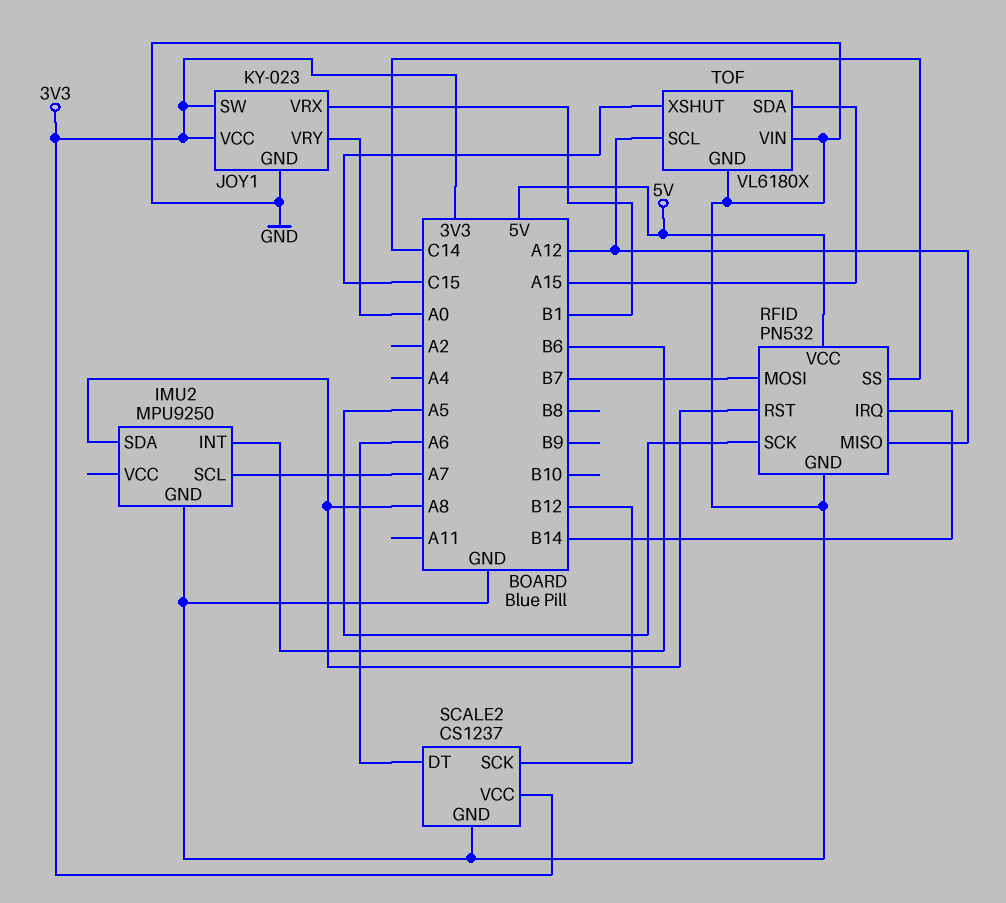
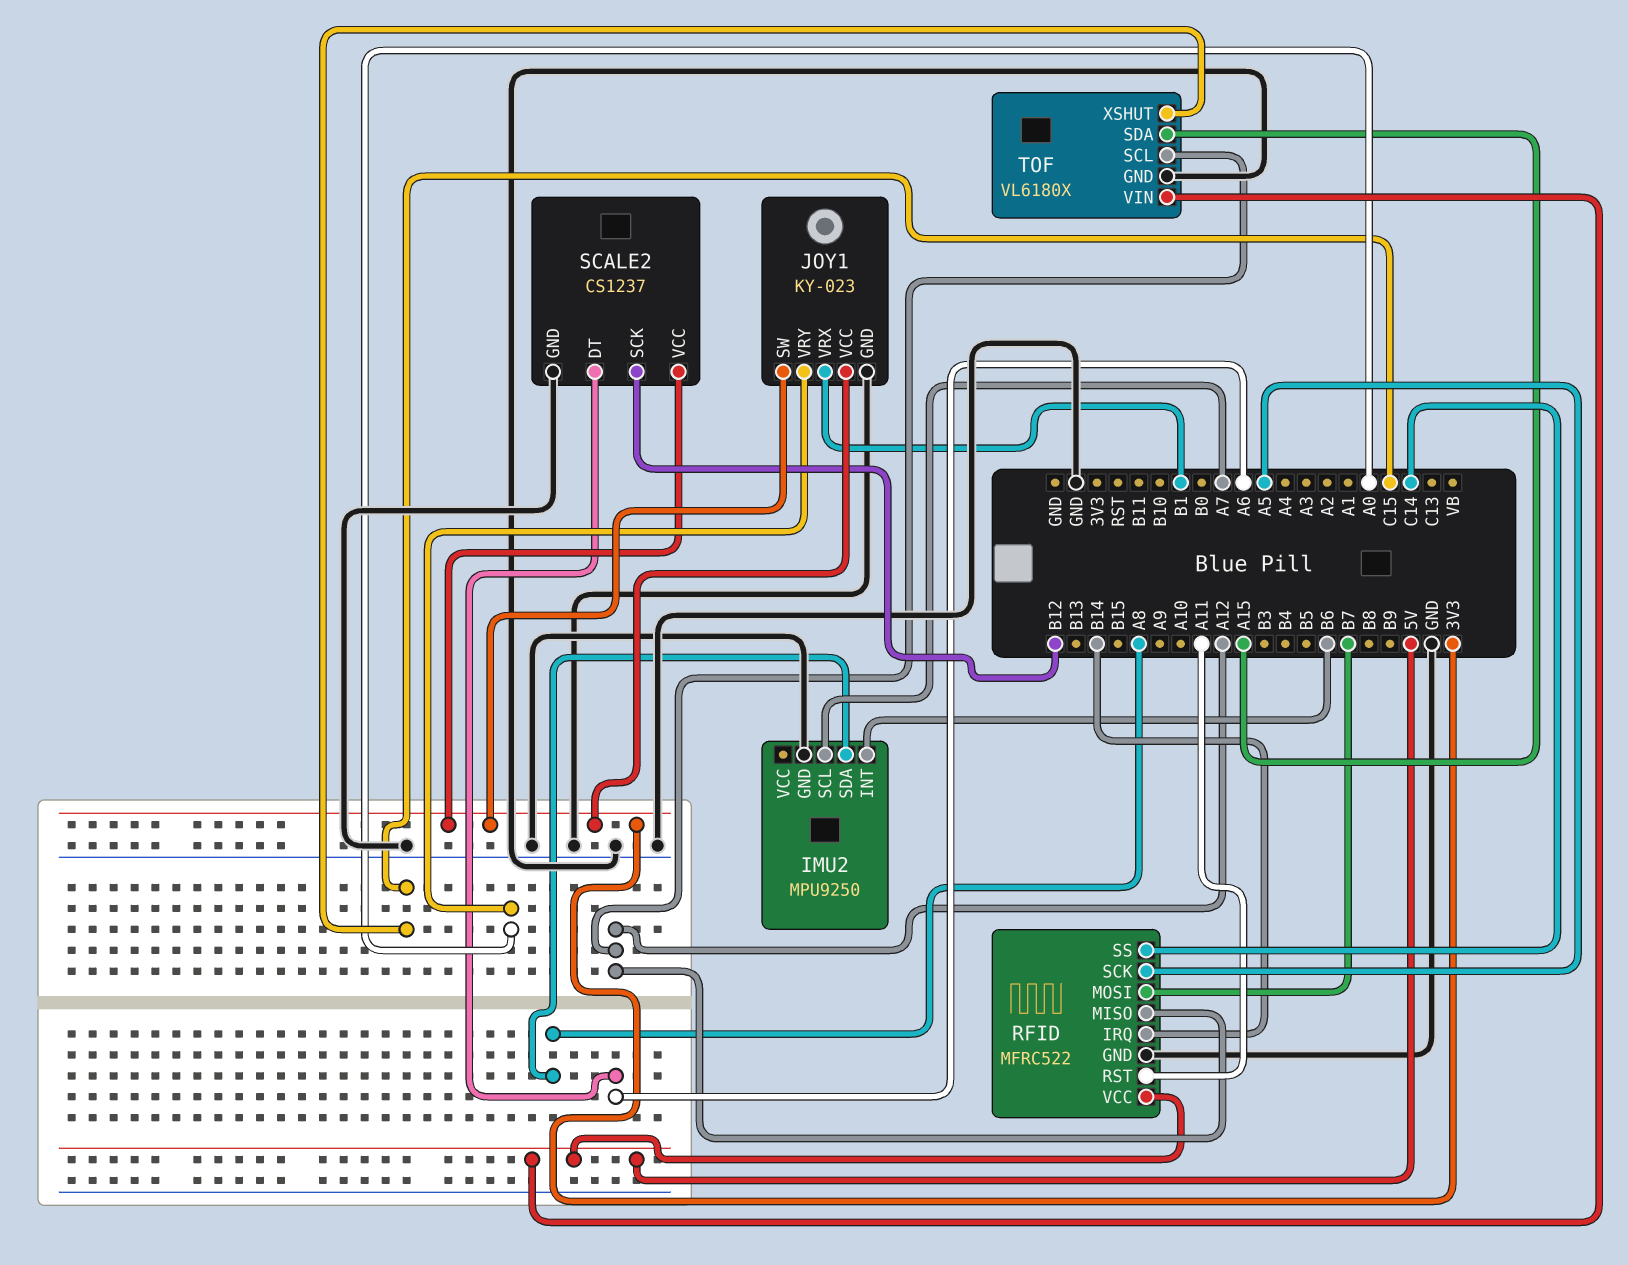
RFID: PN532 -> MFRC522
RFID pin RST: A8 -> A11
TOF pin VIN: GND -> 5V

